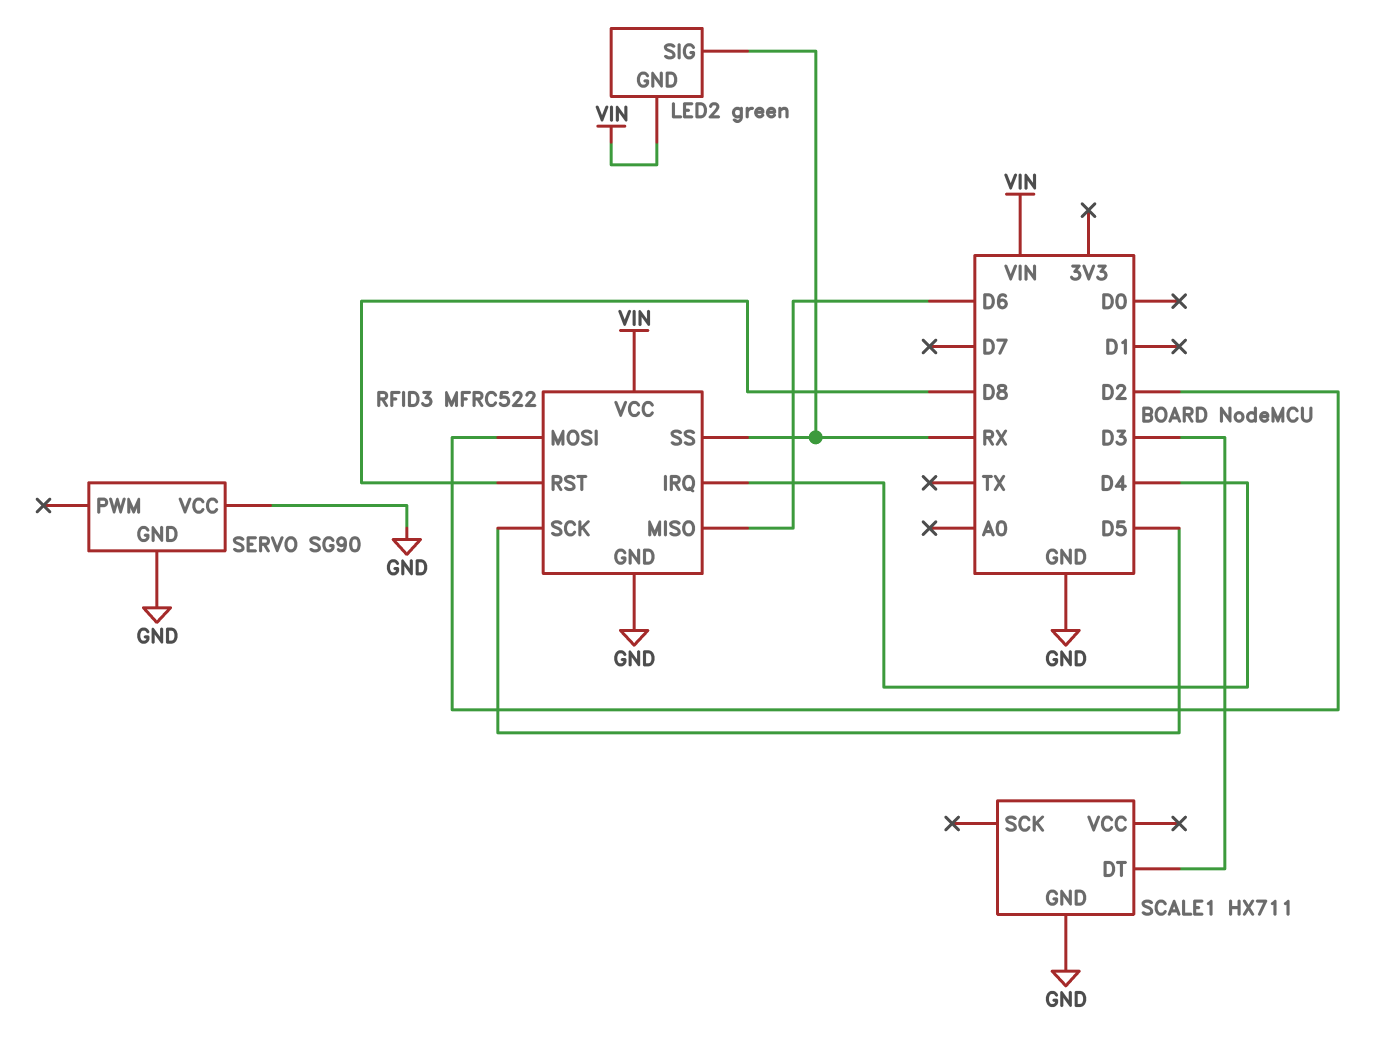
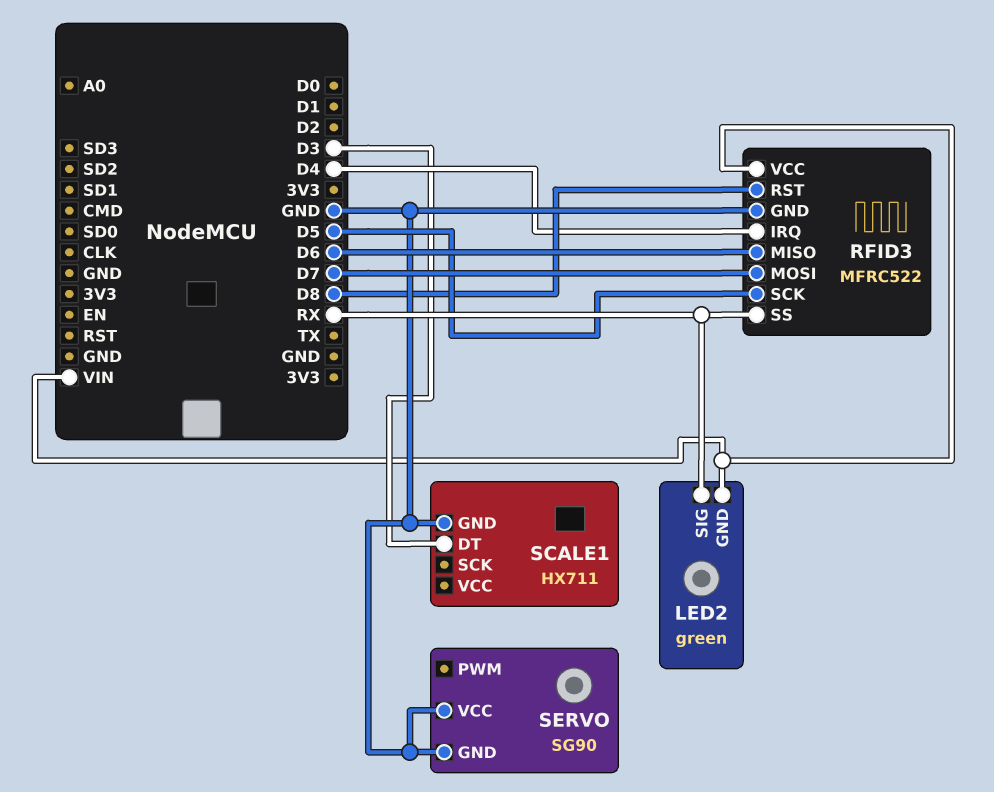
RFID3 pin MOSI: D2 -> D7

